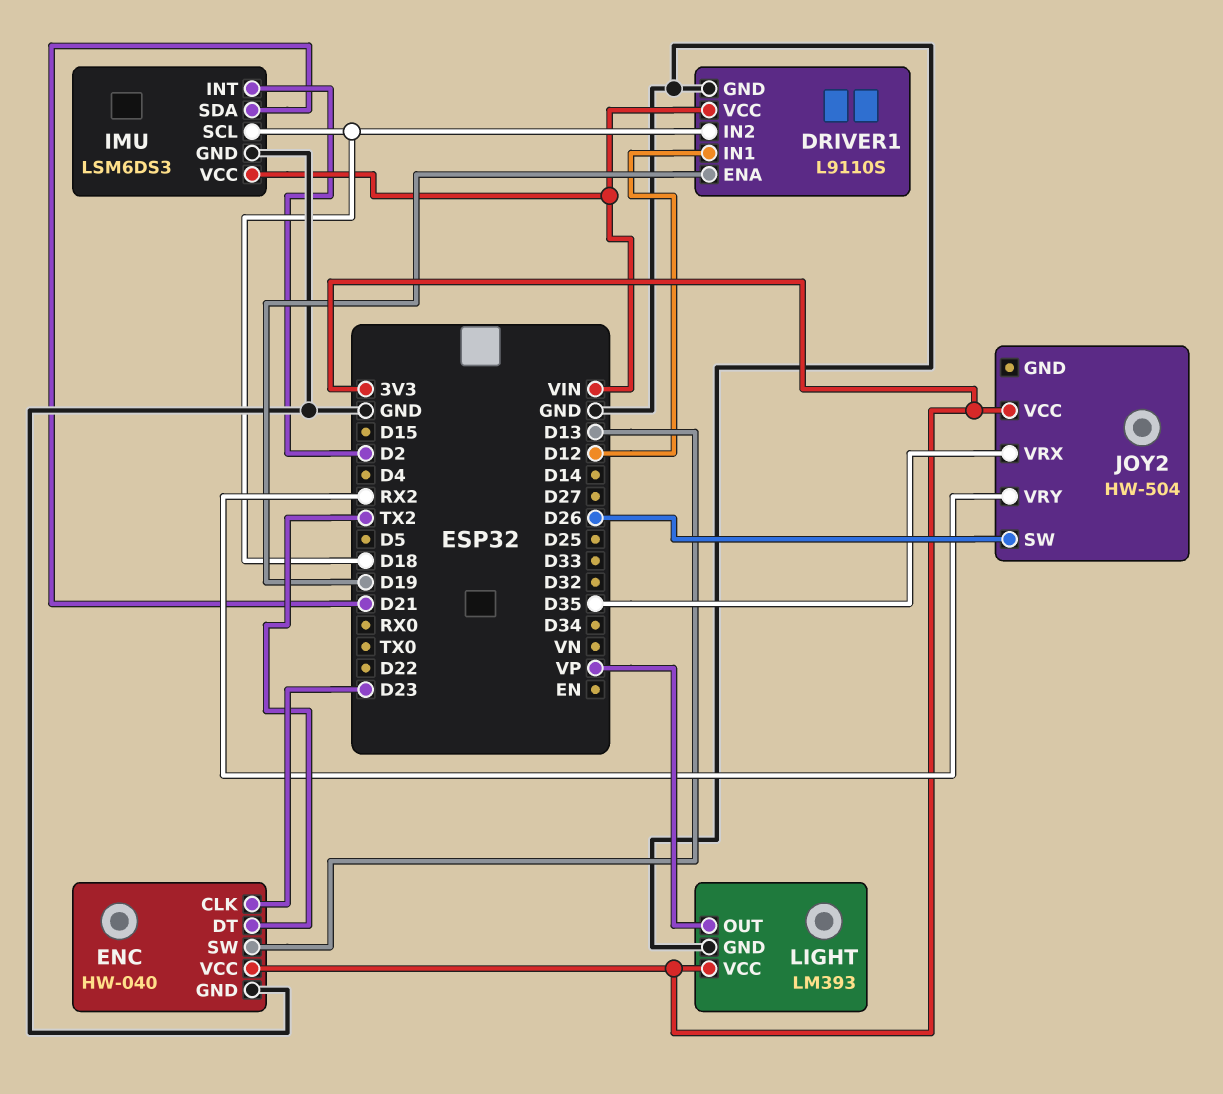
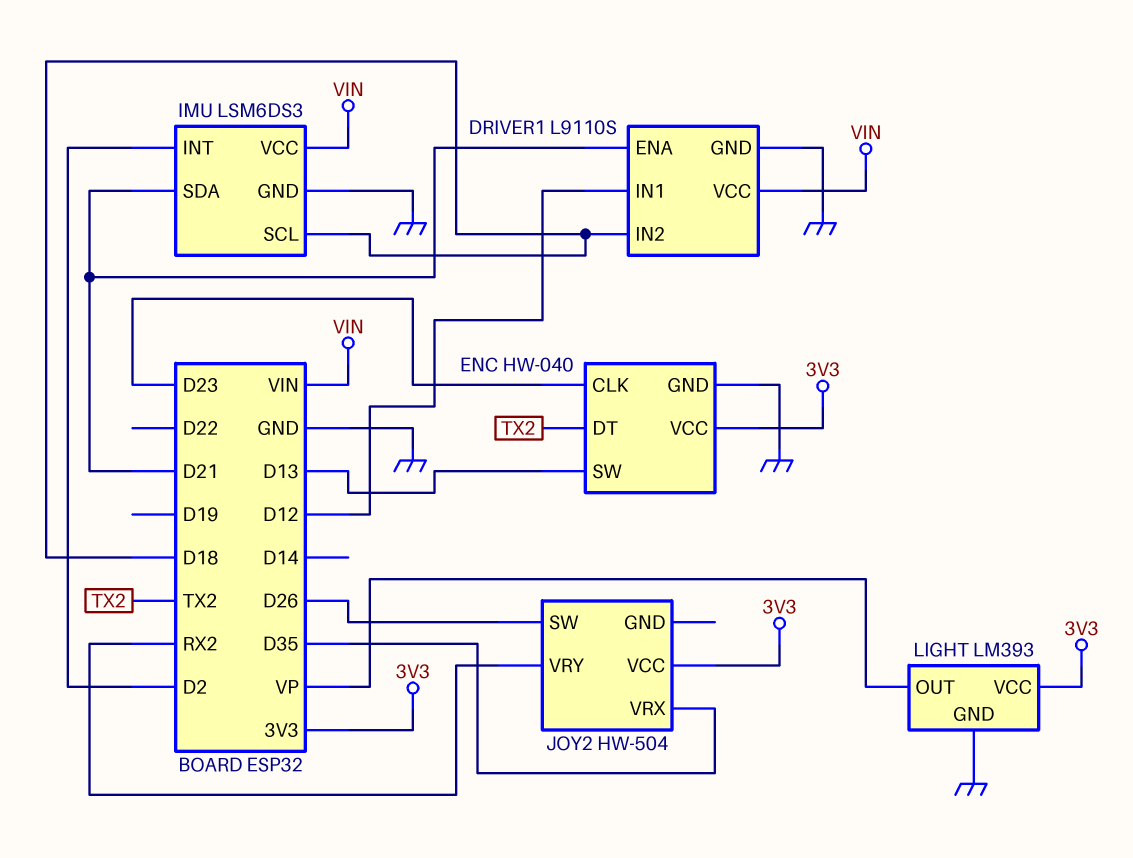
DRIVER1 pin ENA: D19 -> D21

